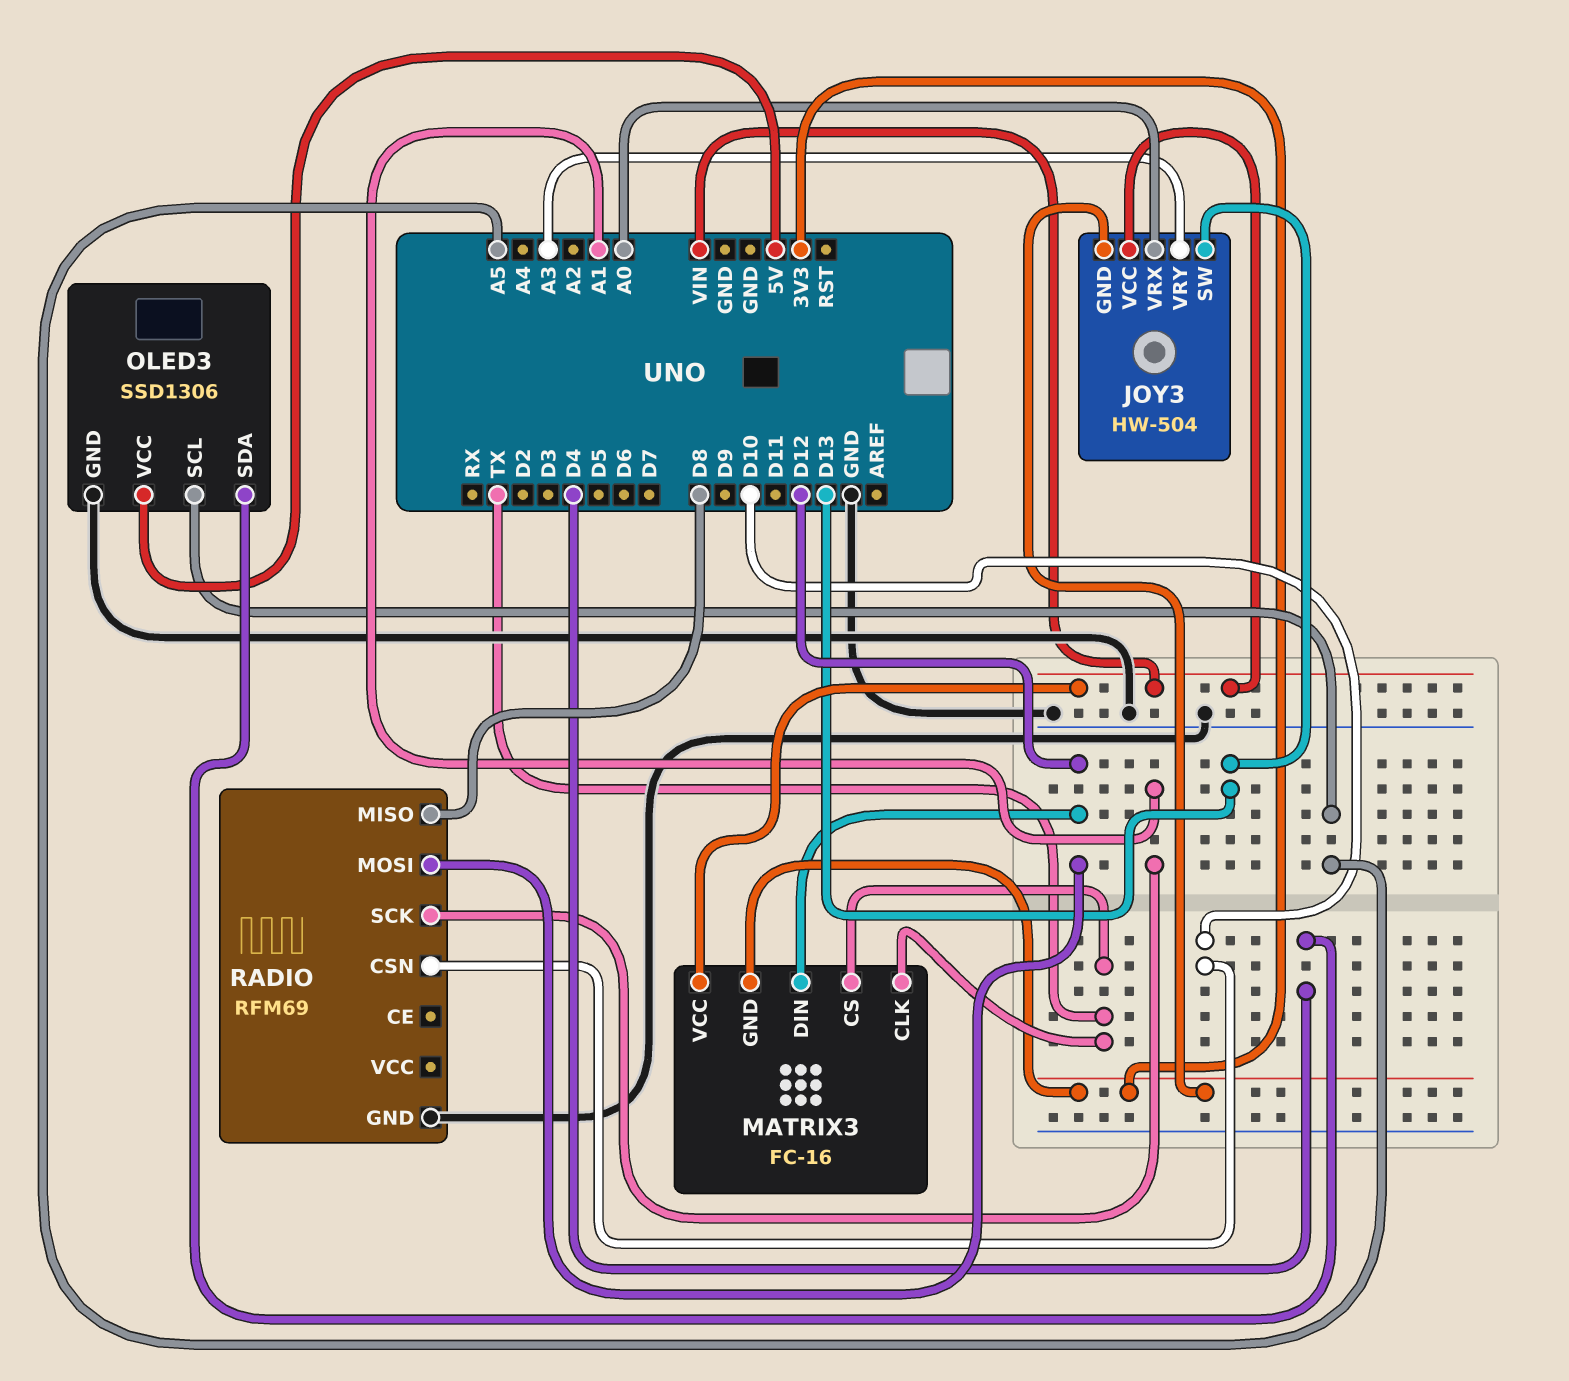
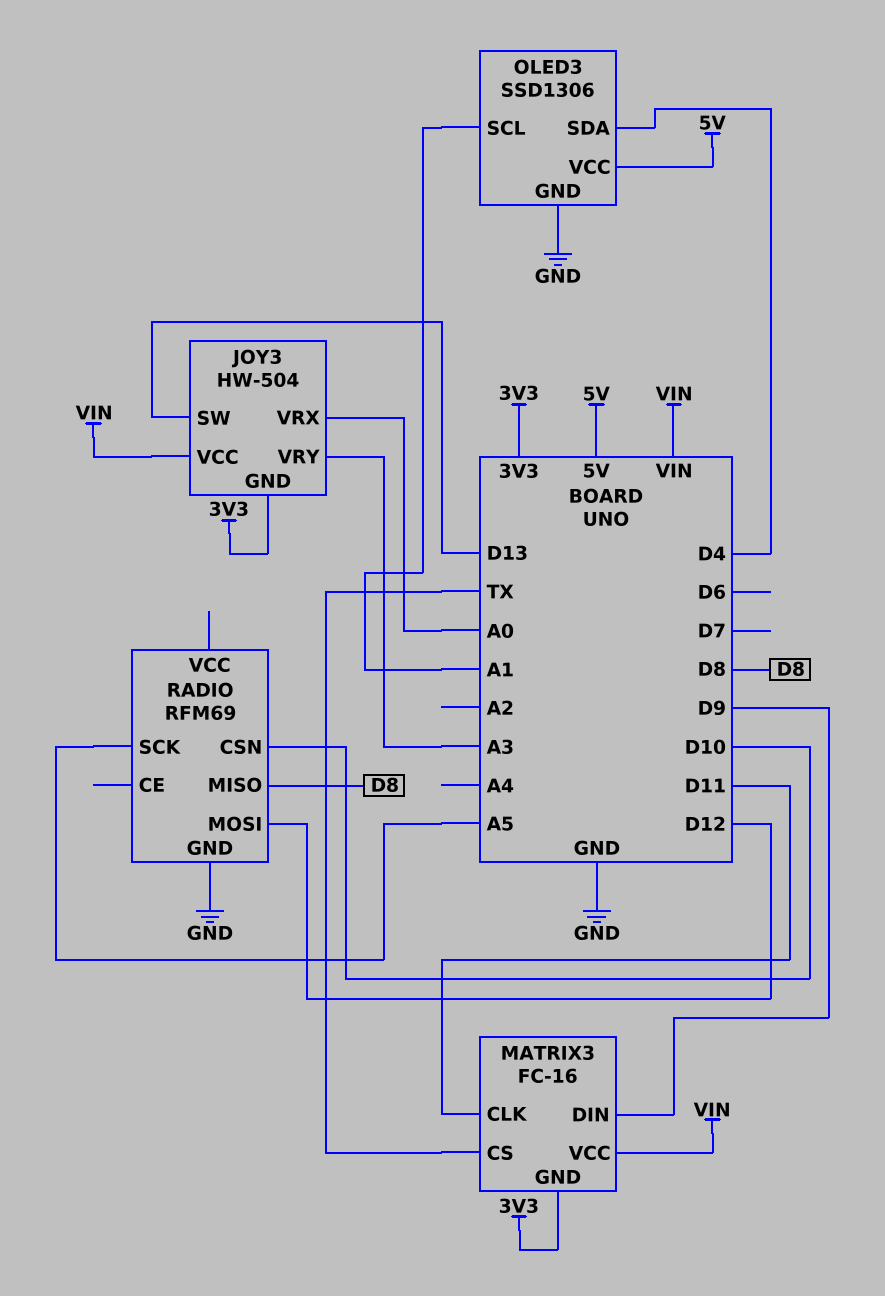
MATRIX3 pin CLK: TX -> D11
MATRIX3 pin DIN: D12 -> D9
OLED3 pin SCL: A5 -> A1
RADIO pin SCK: A1 -> A5

